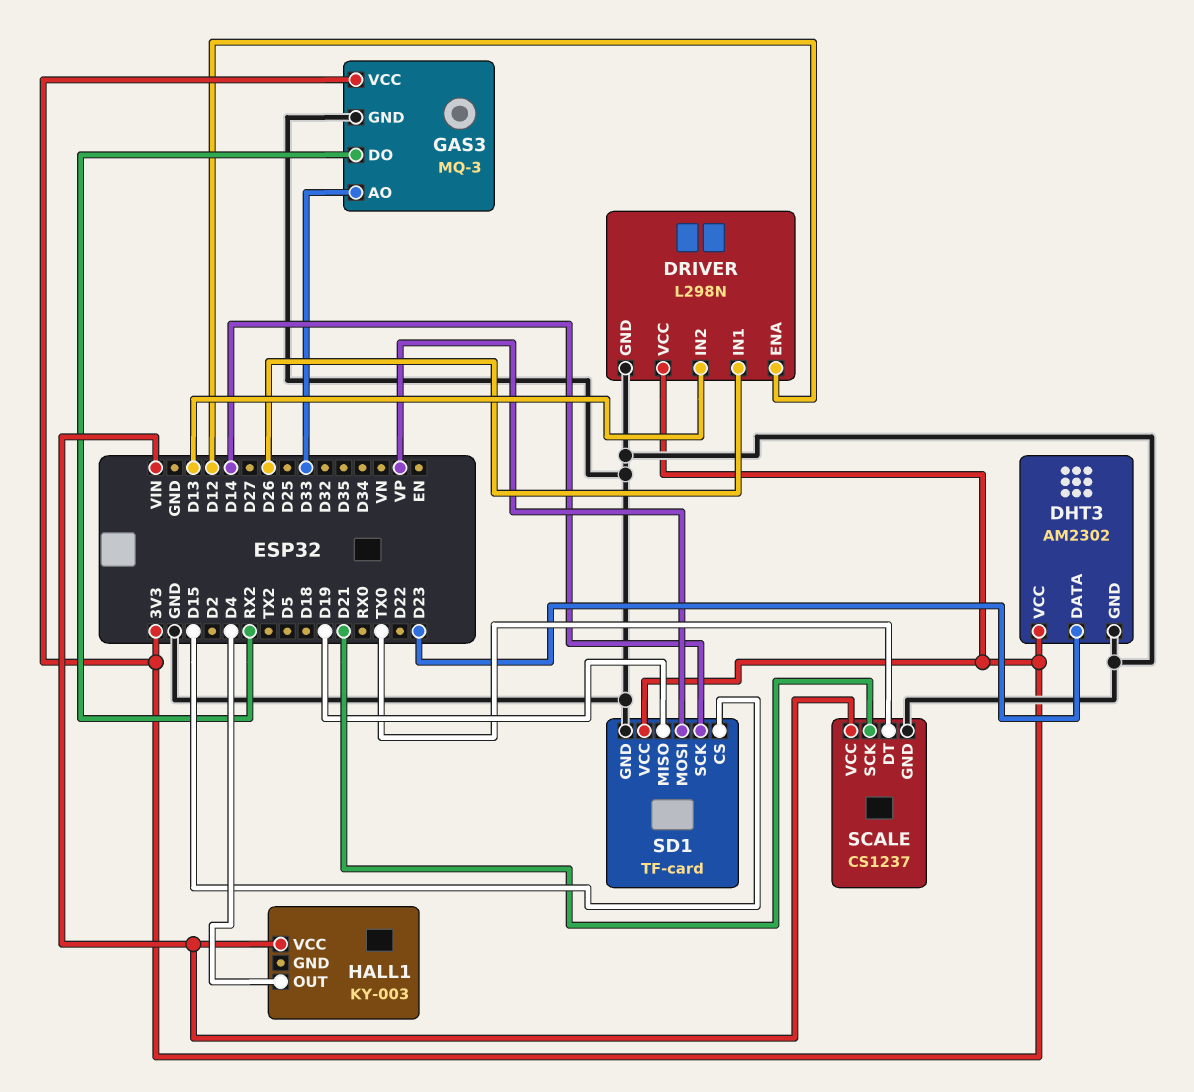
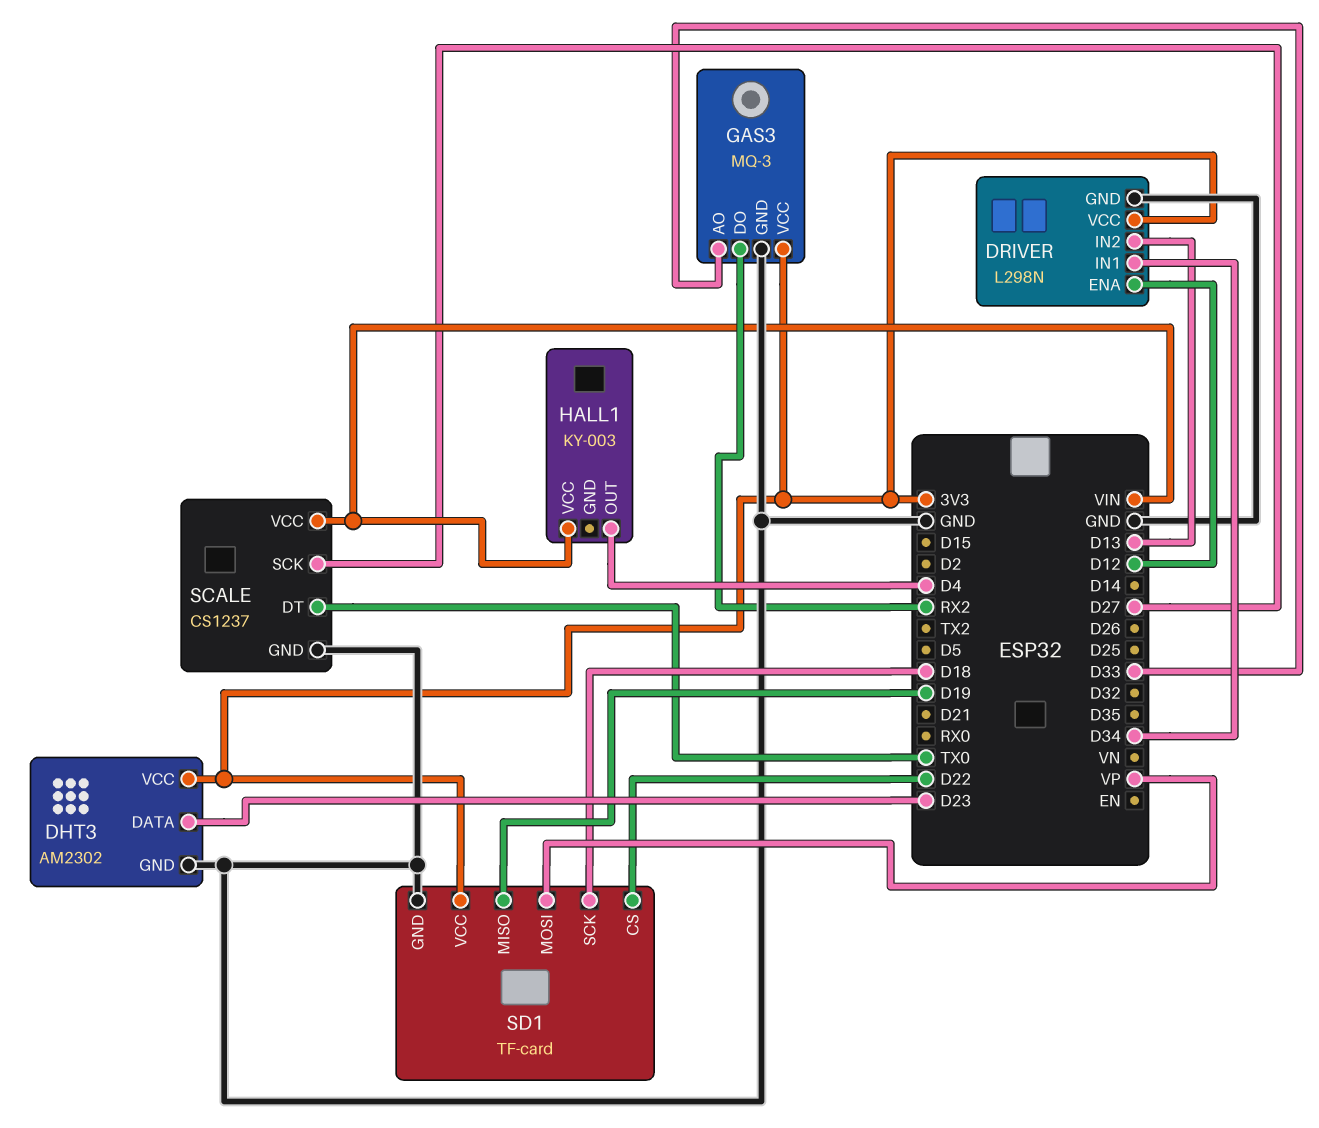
DRIVER pin IN1: D26 -> D34
SCALE pin SCK: D21 -> D27
SD1 pin CS: D15 -> D22
SD1 pin SCK: D14 -> D18

